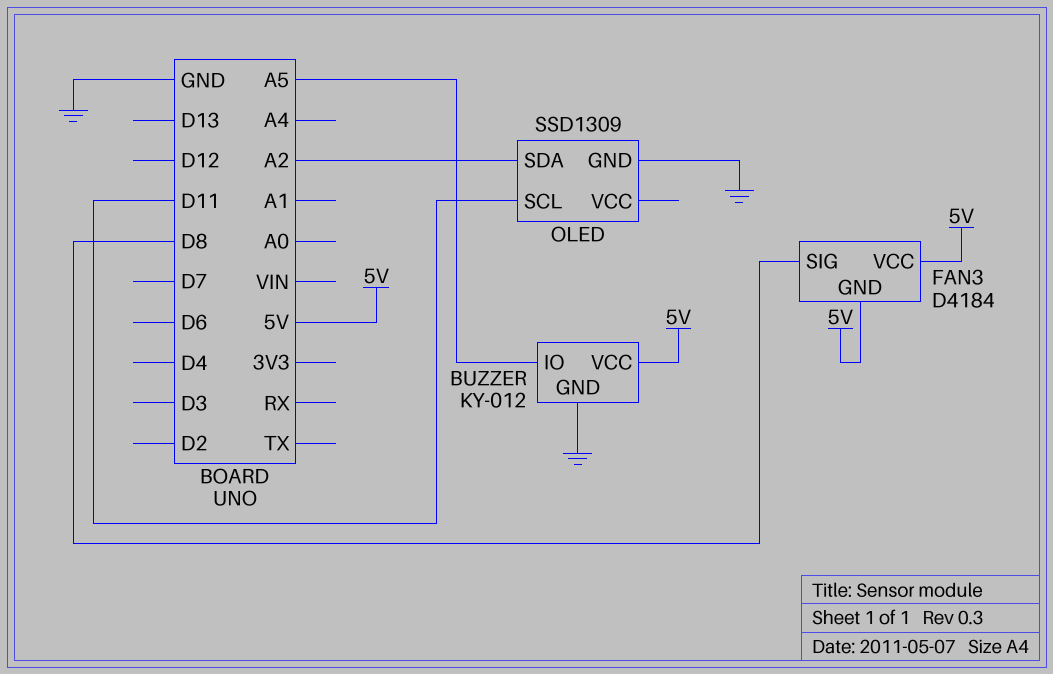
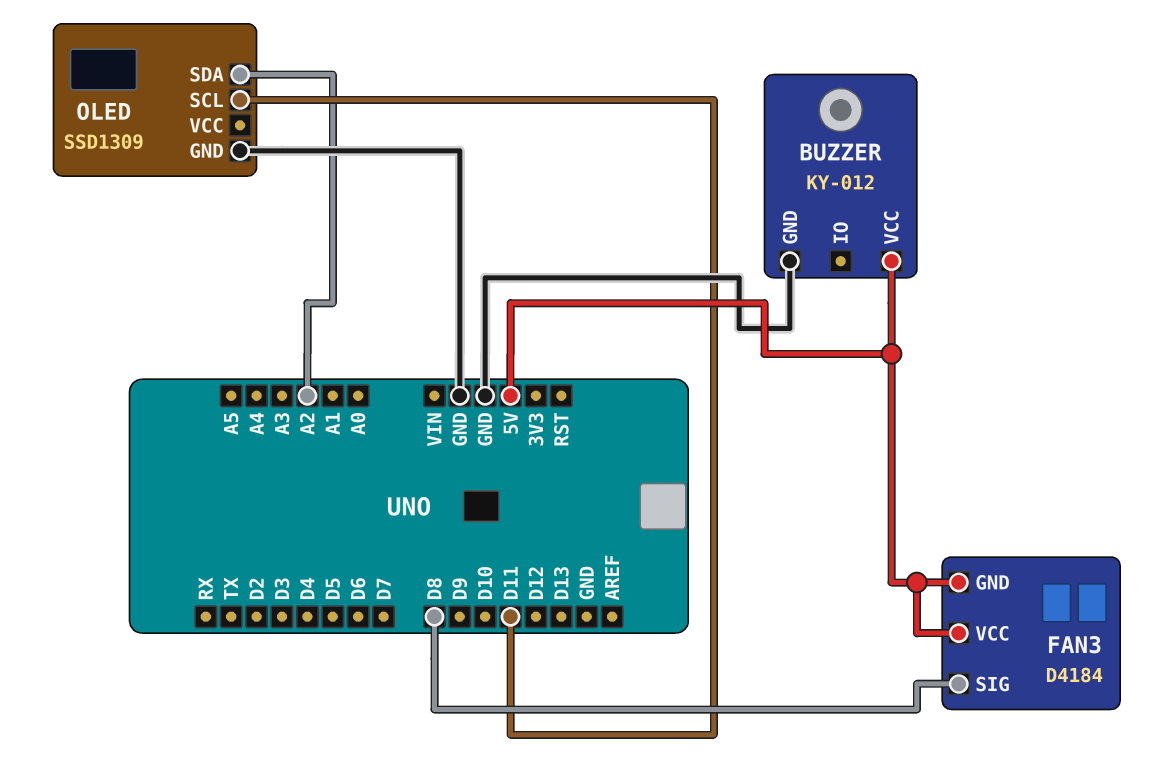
BUZZER pin IO: A5 -> none

